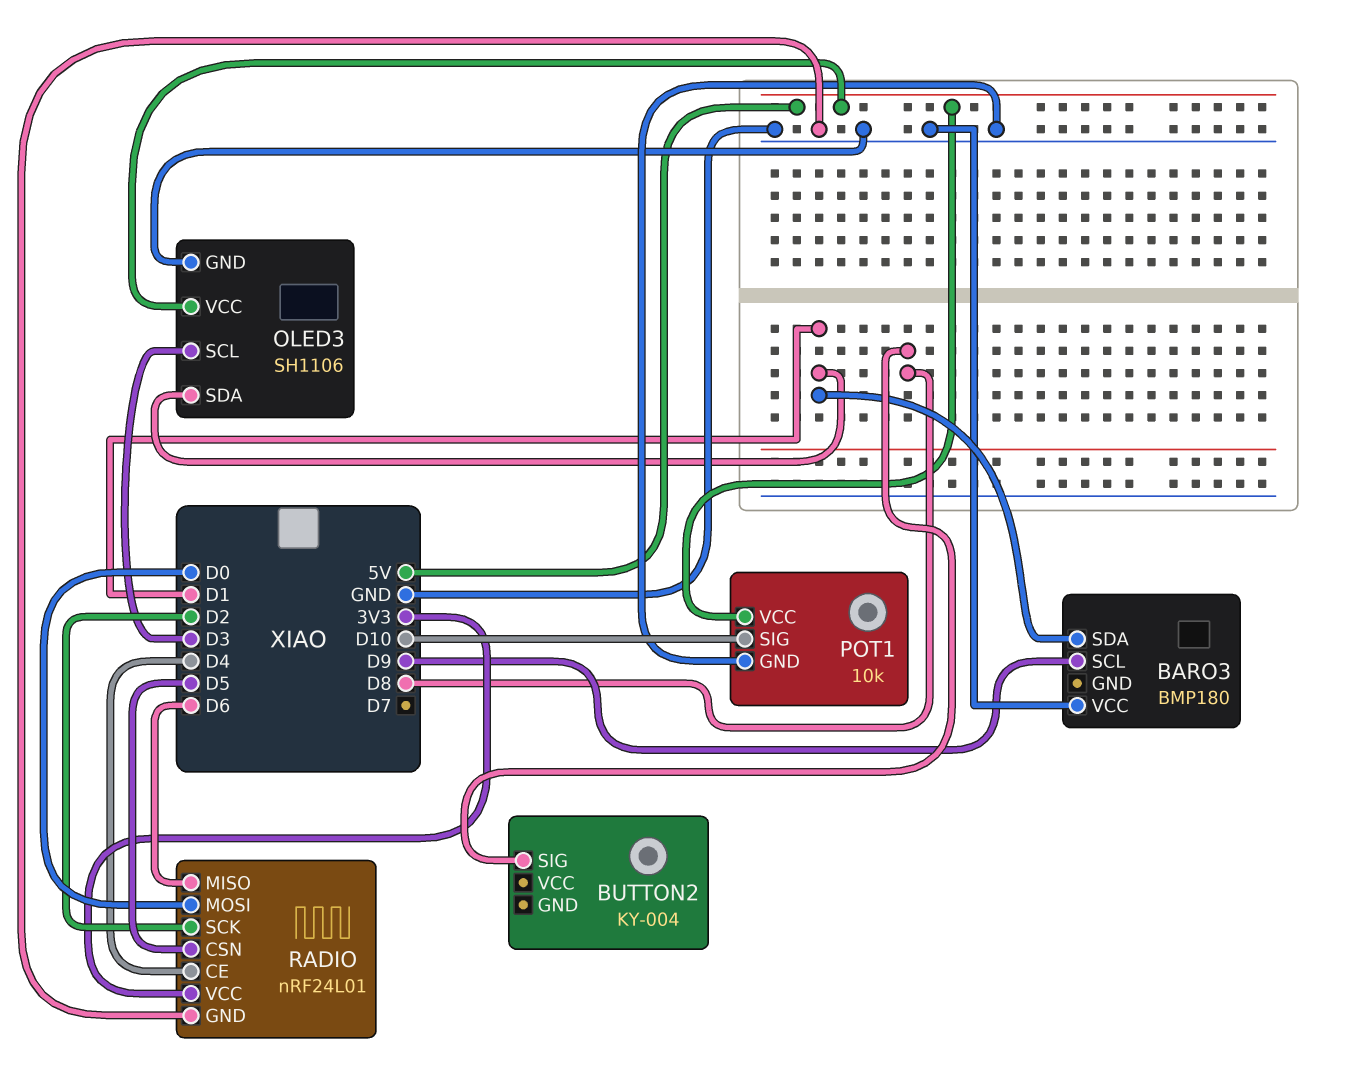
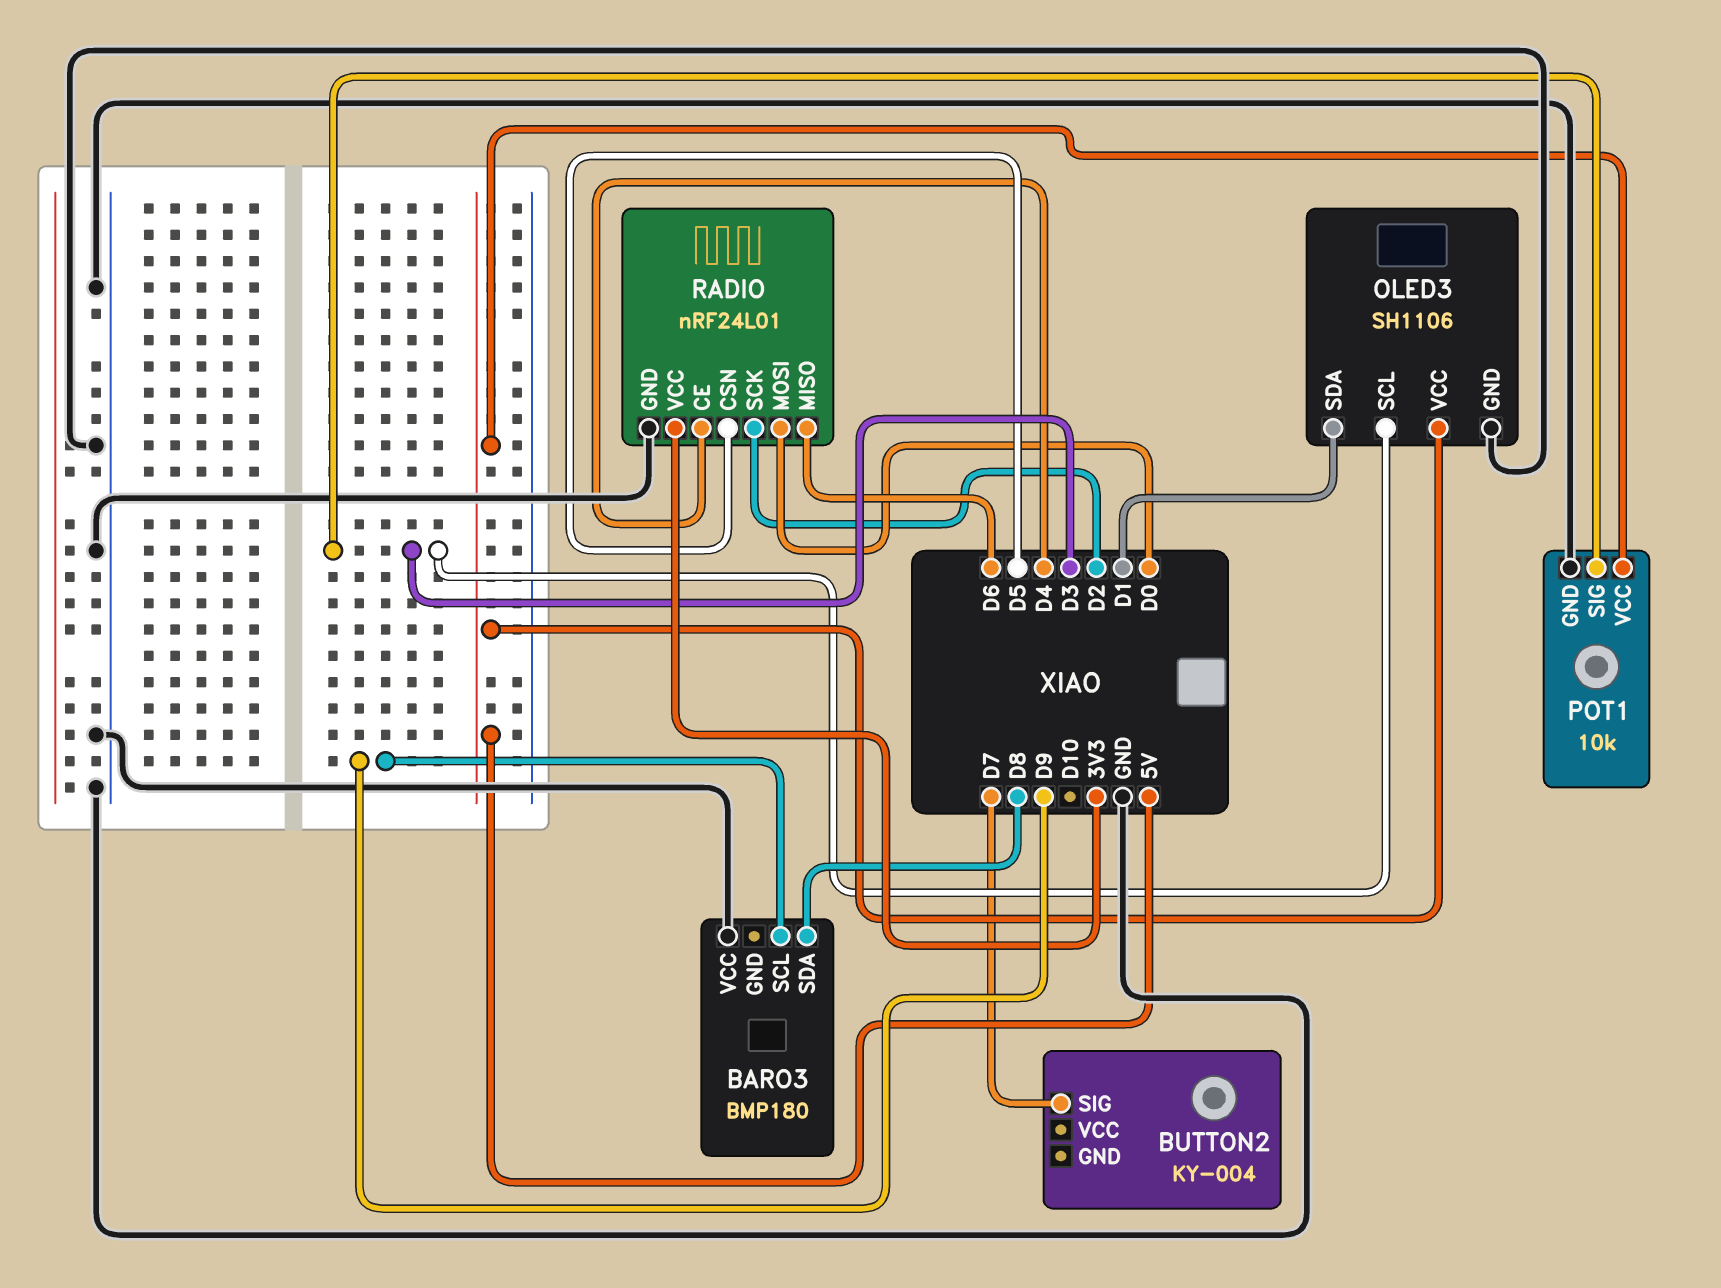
BARO3 pin SDA: D1 -> D8
BUTTON2 pin SIG: D8 -> D7
POT1 pin SIG: D10 -> D3

